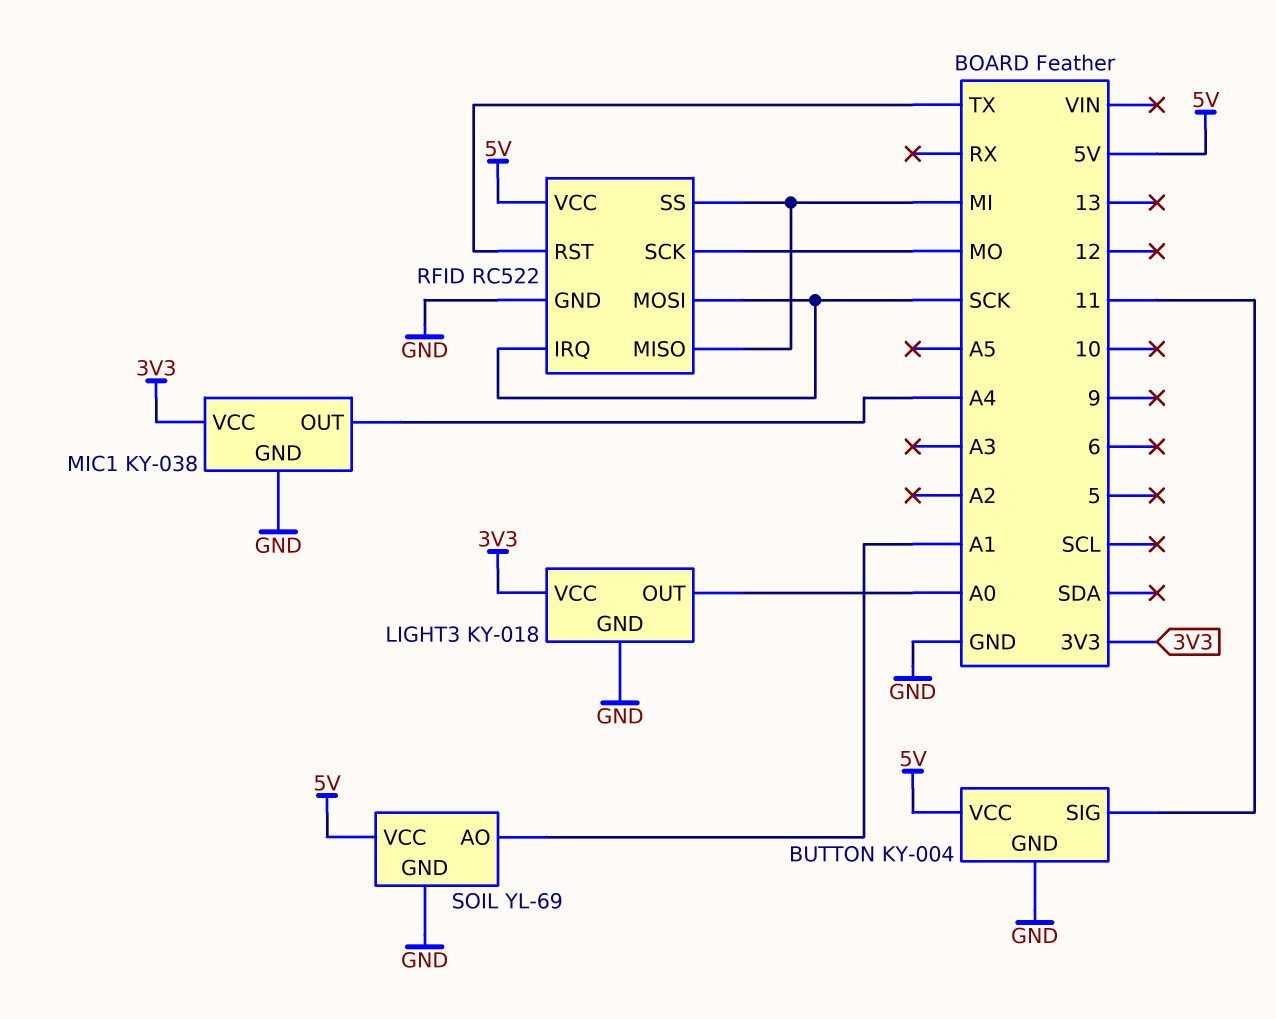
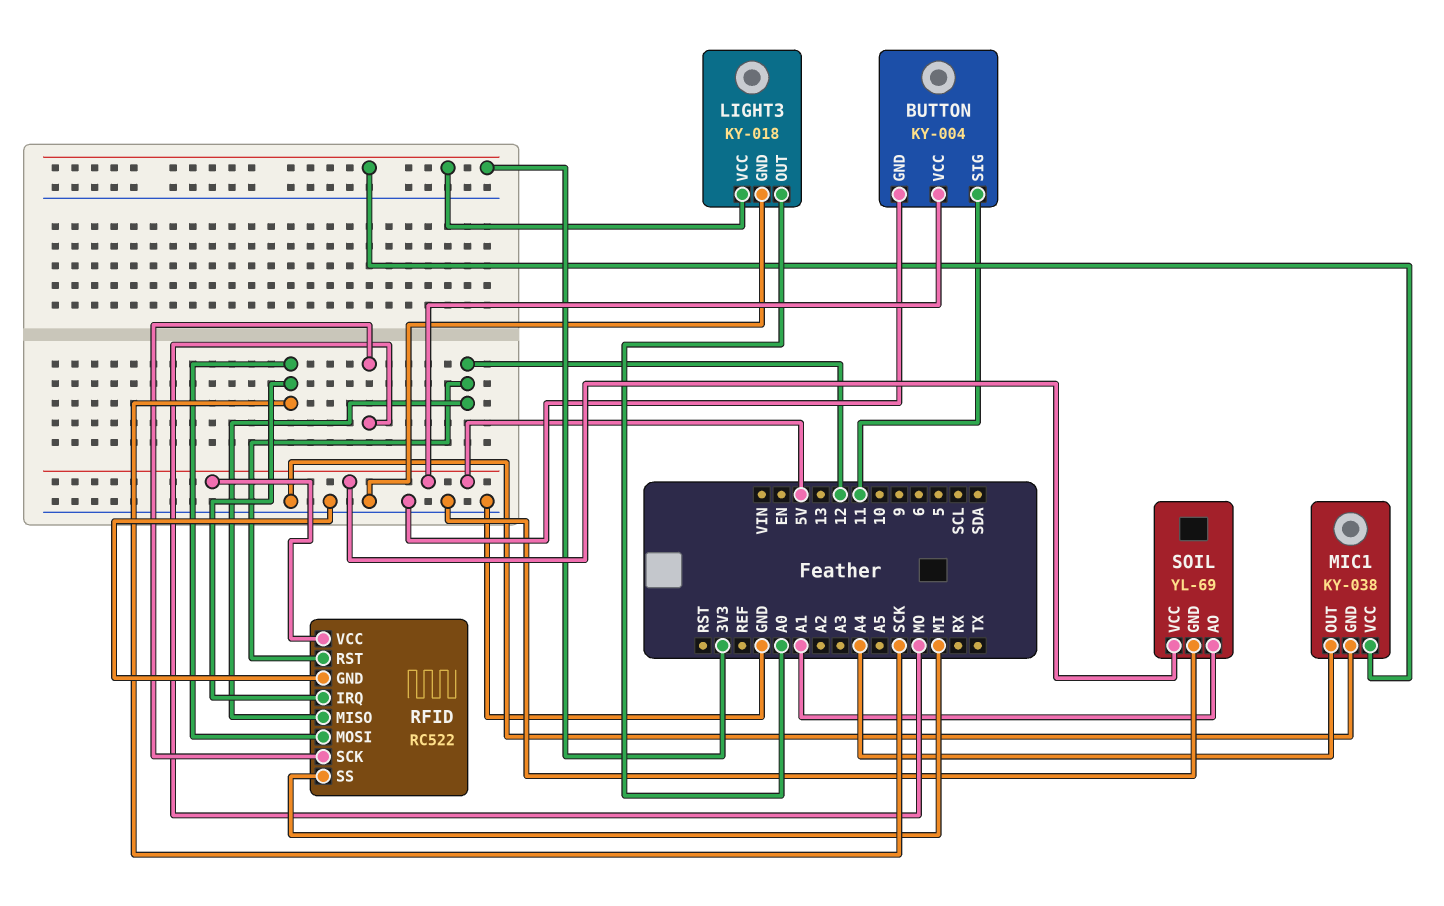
RFID pin MISO: MI -> 12
RFID pin RST: TX -> 12

